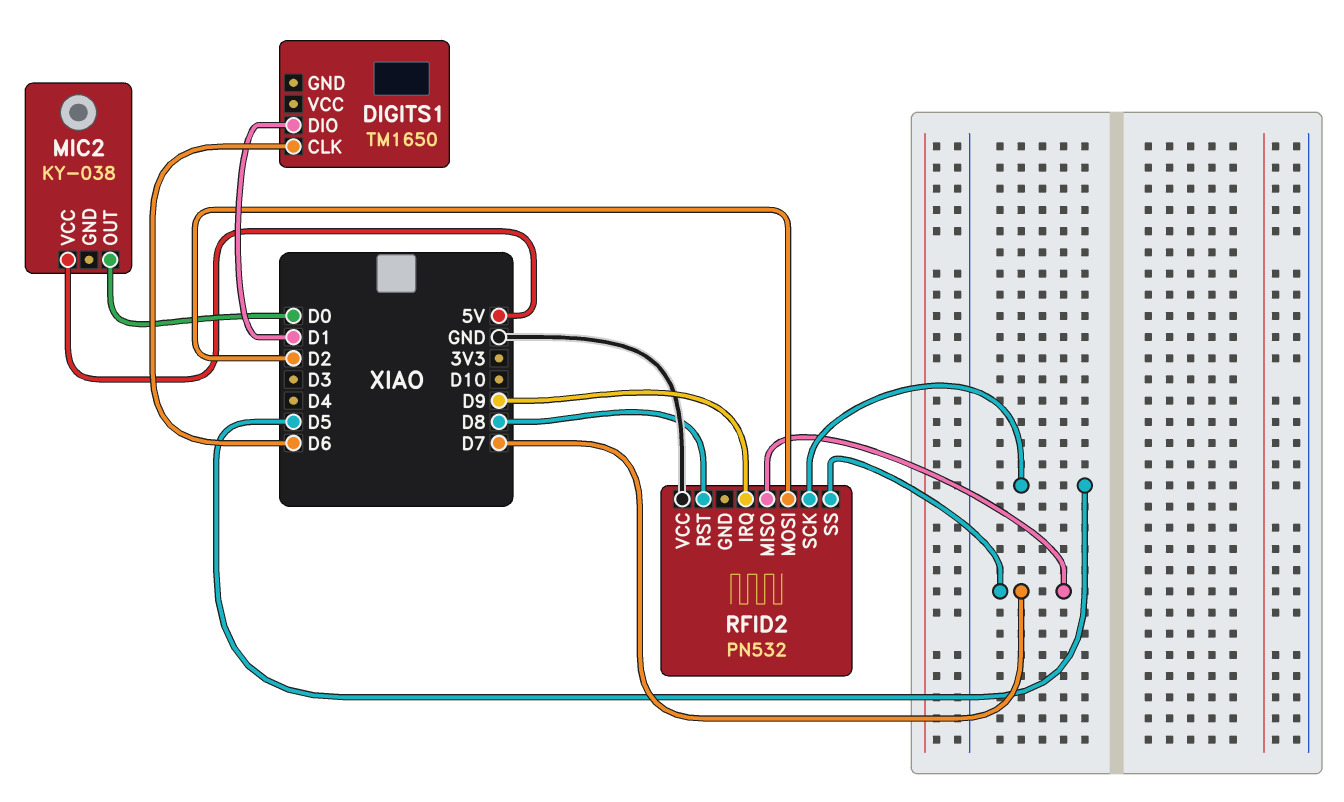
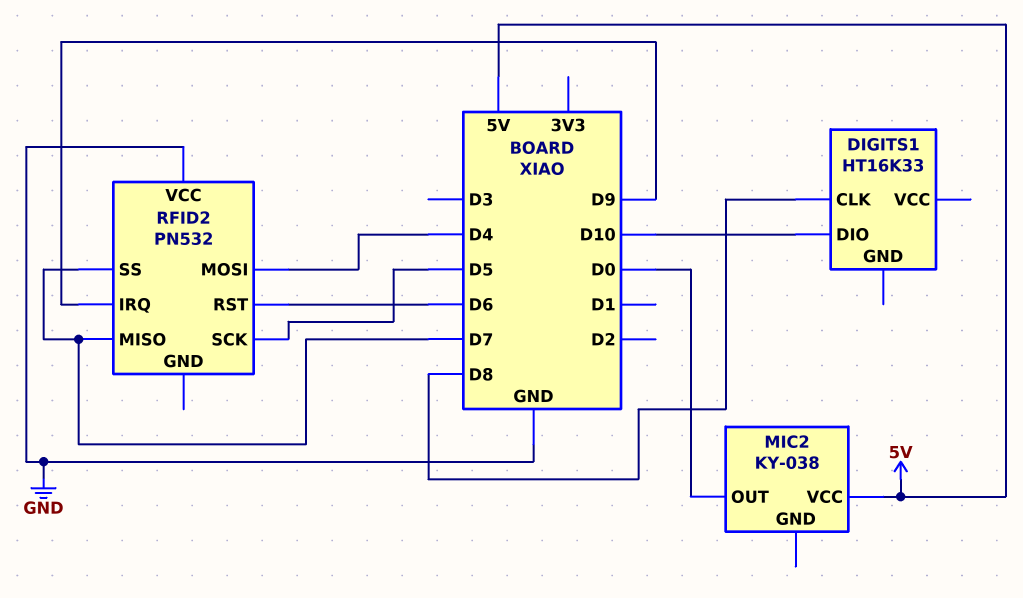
DIGITS1: TM1650 -> HT16K33
DIGITS1 pin CLK: D6 -> D8
DIGITS1 pin DIO: D1 -> D10
RFID2 pin MOSI: D2 -> D4
RFID2 pin RST: D8 -> D6

